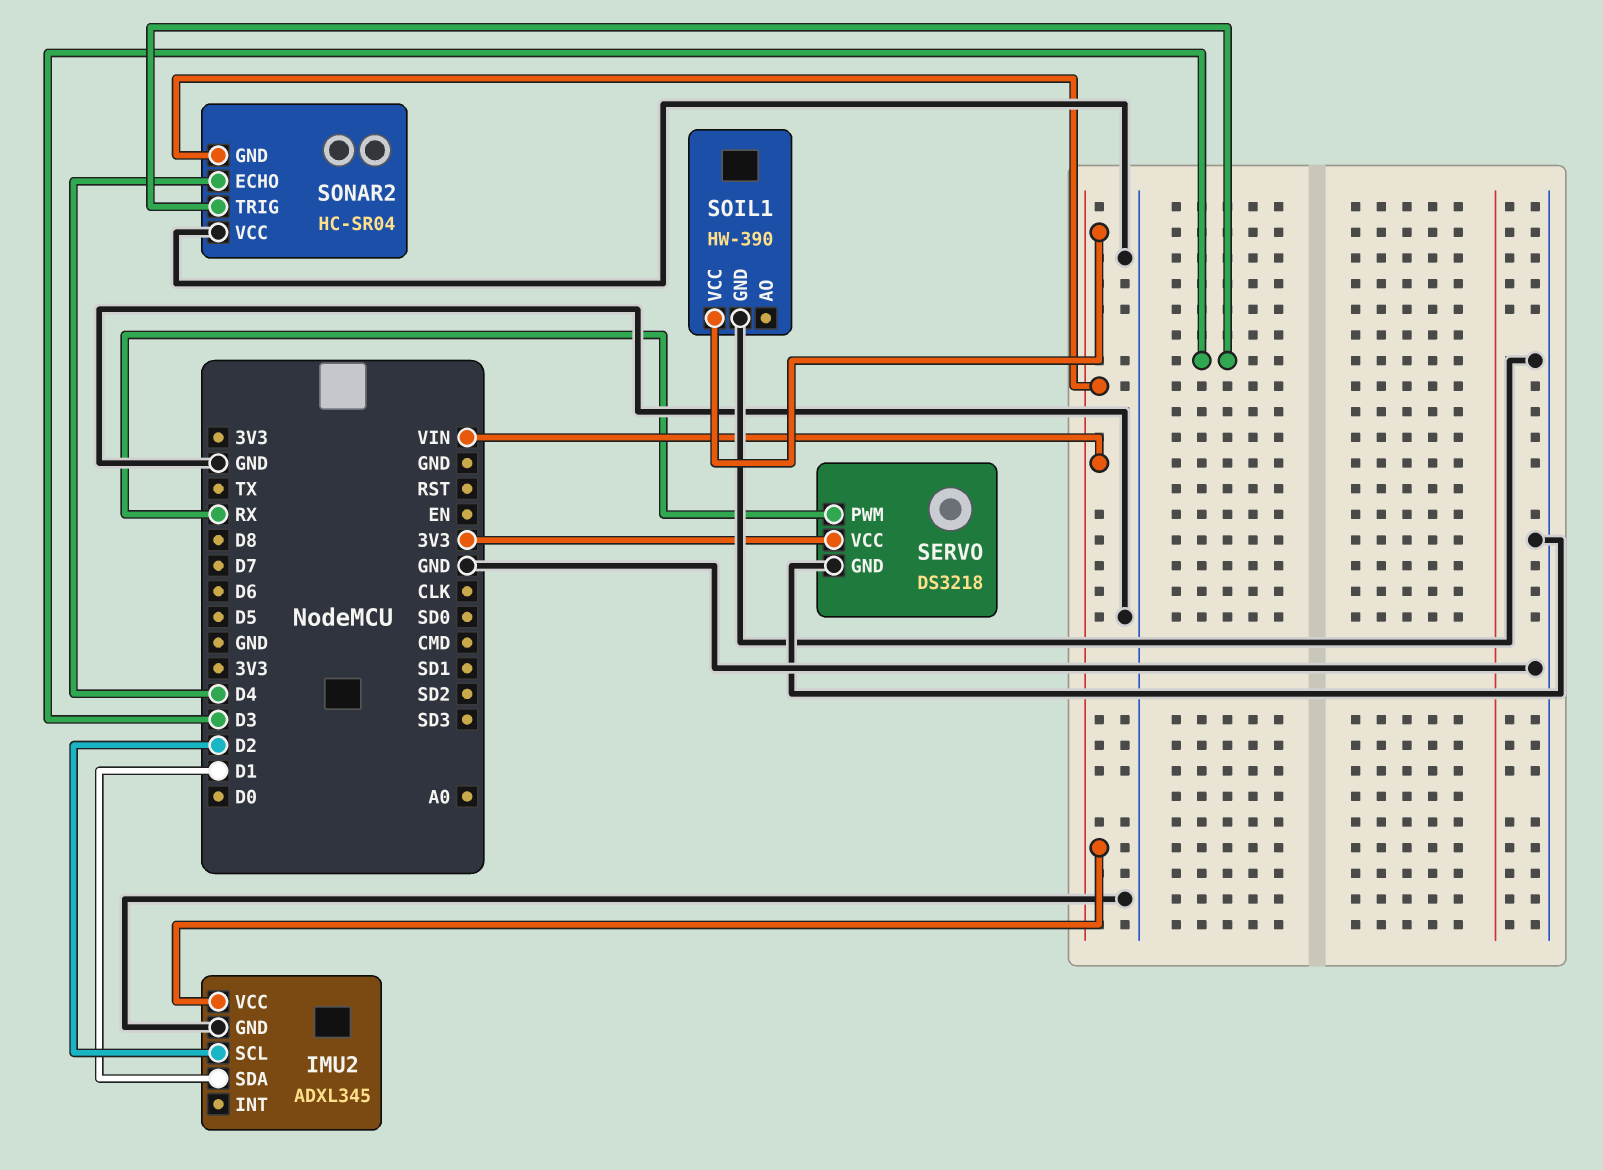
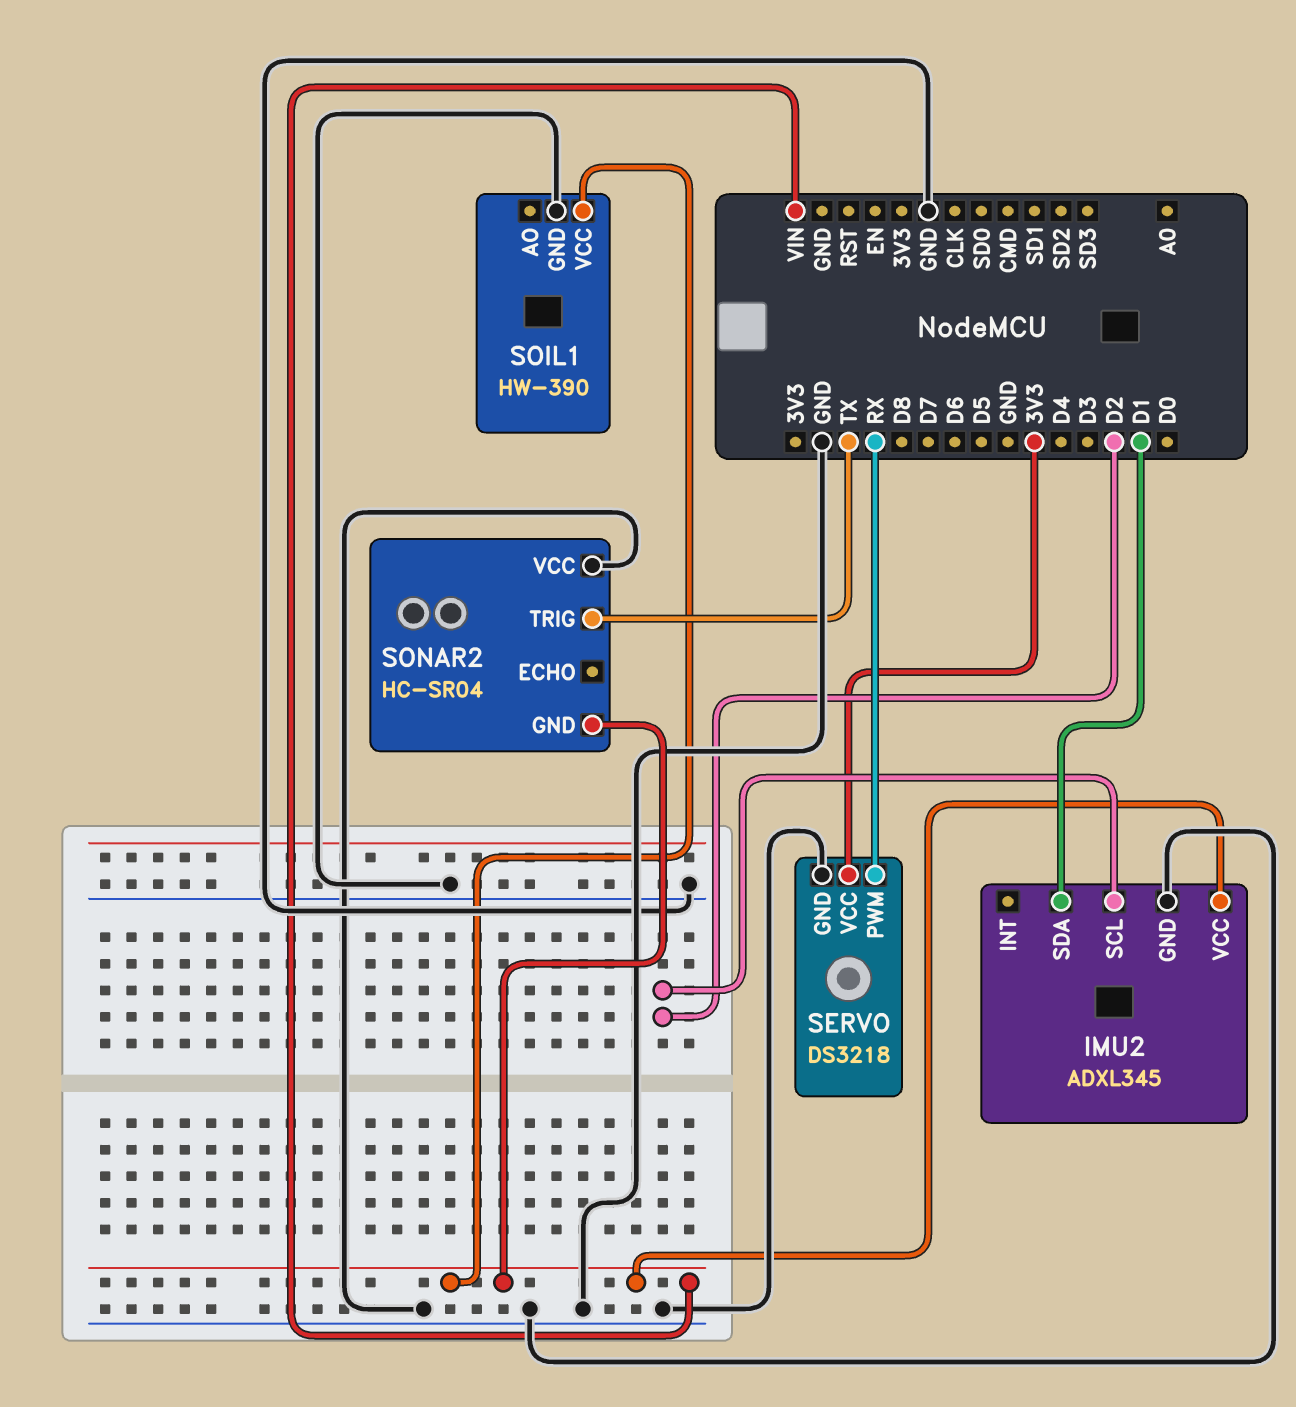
SONAR2 pin ECHO: D4 -> none
SONAR2 pin TRIG: D3 -> TX

